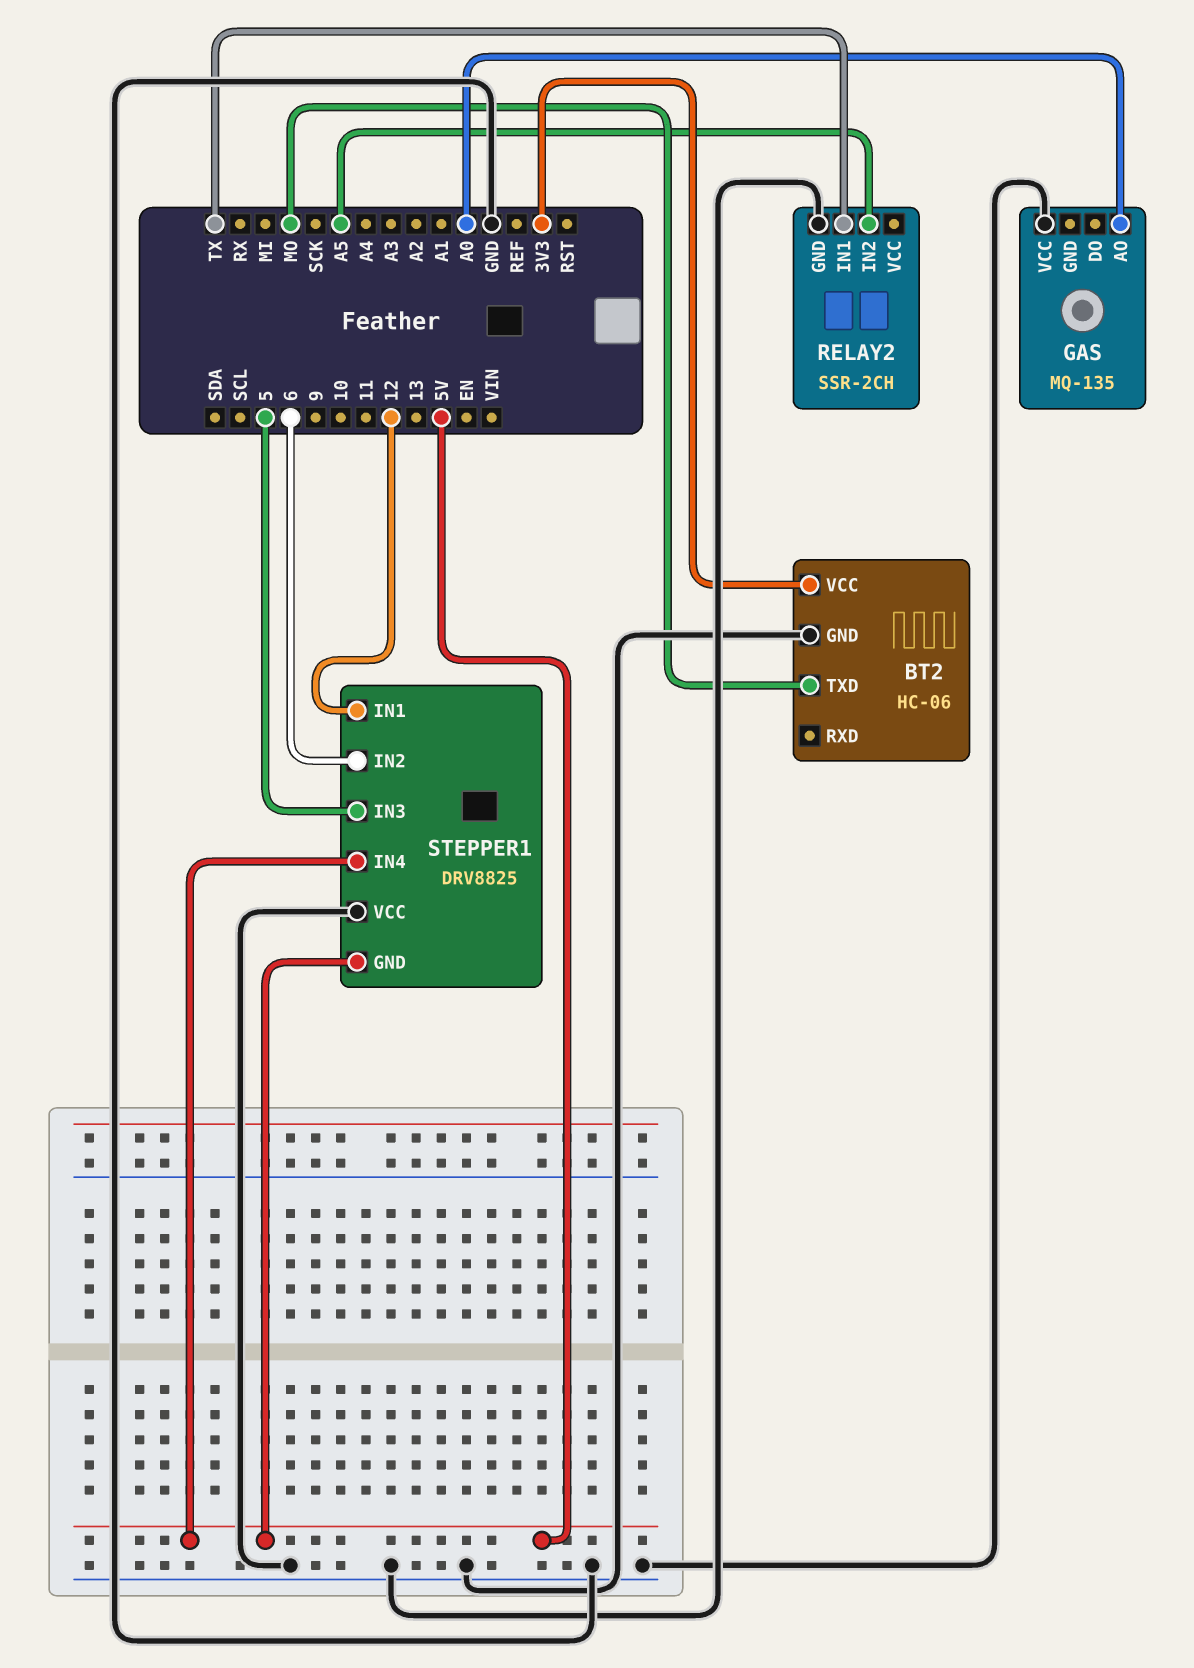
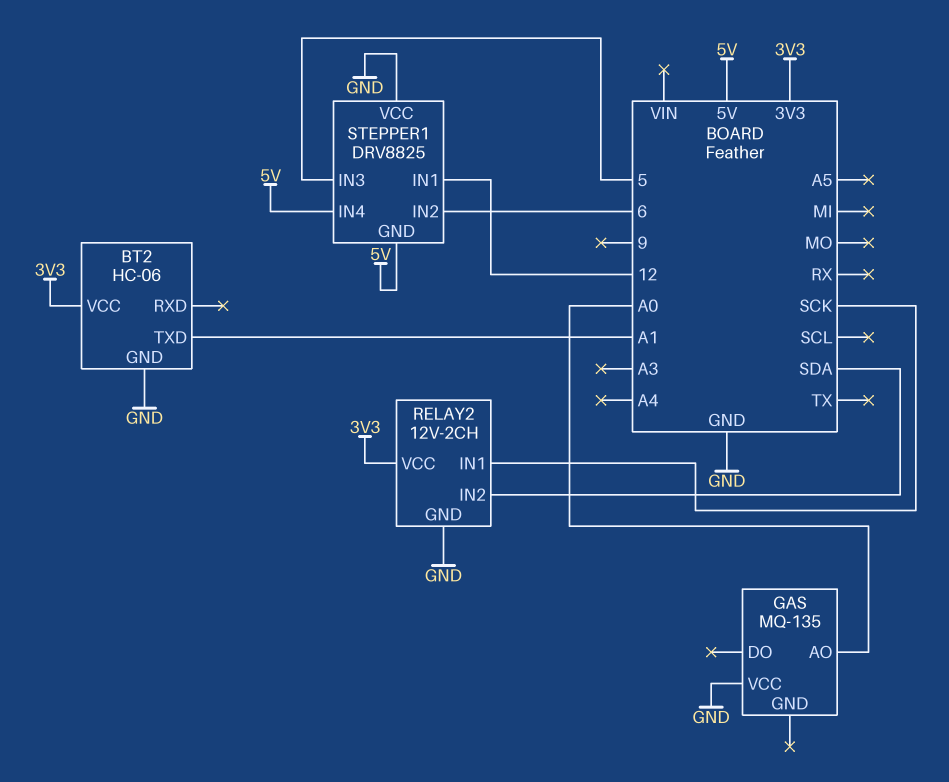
BT2 pin TXD: MO -> A1
RELAY2: SSR-2CH -> 12V-2CH
RELAY2 pin IN1: TX -> SCK
RELAY2 pin IN2: A5 -> SDA
RELAY2 pin VCC: none -> 3V3

